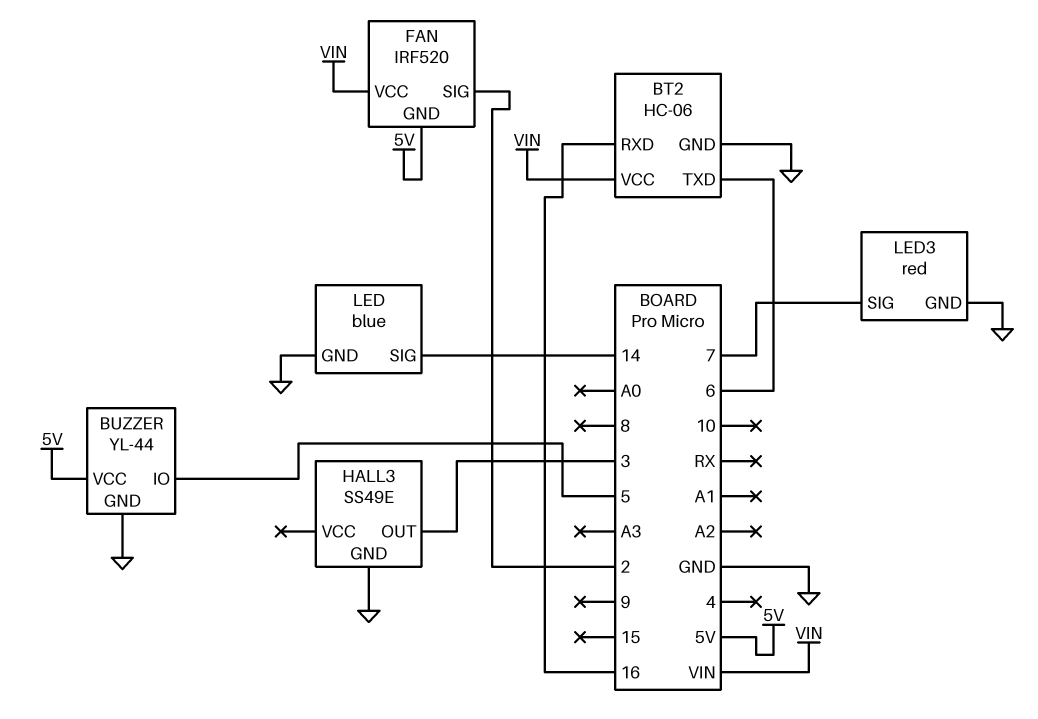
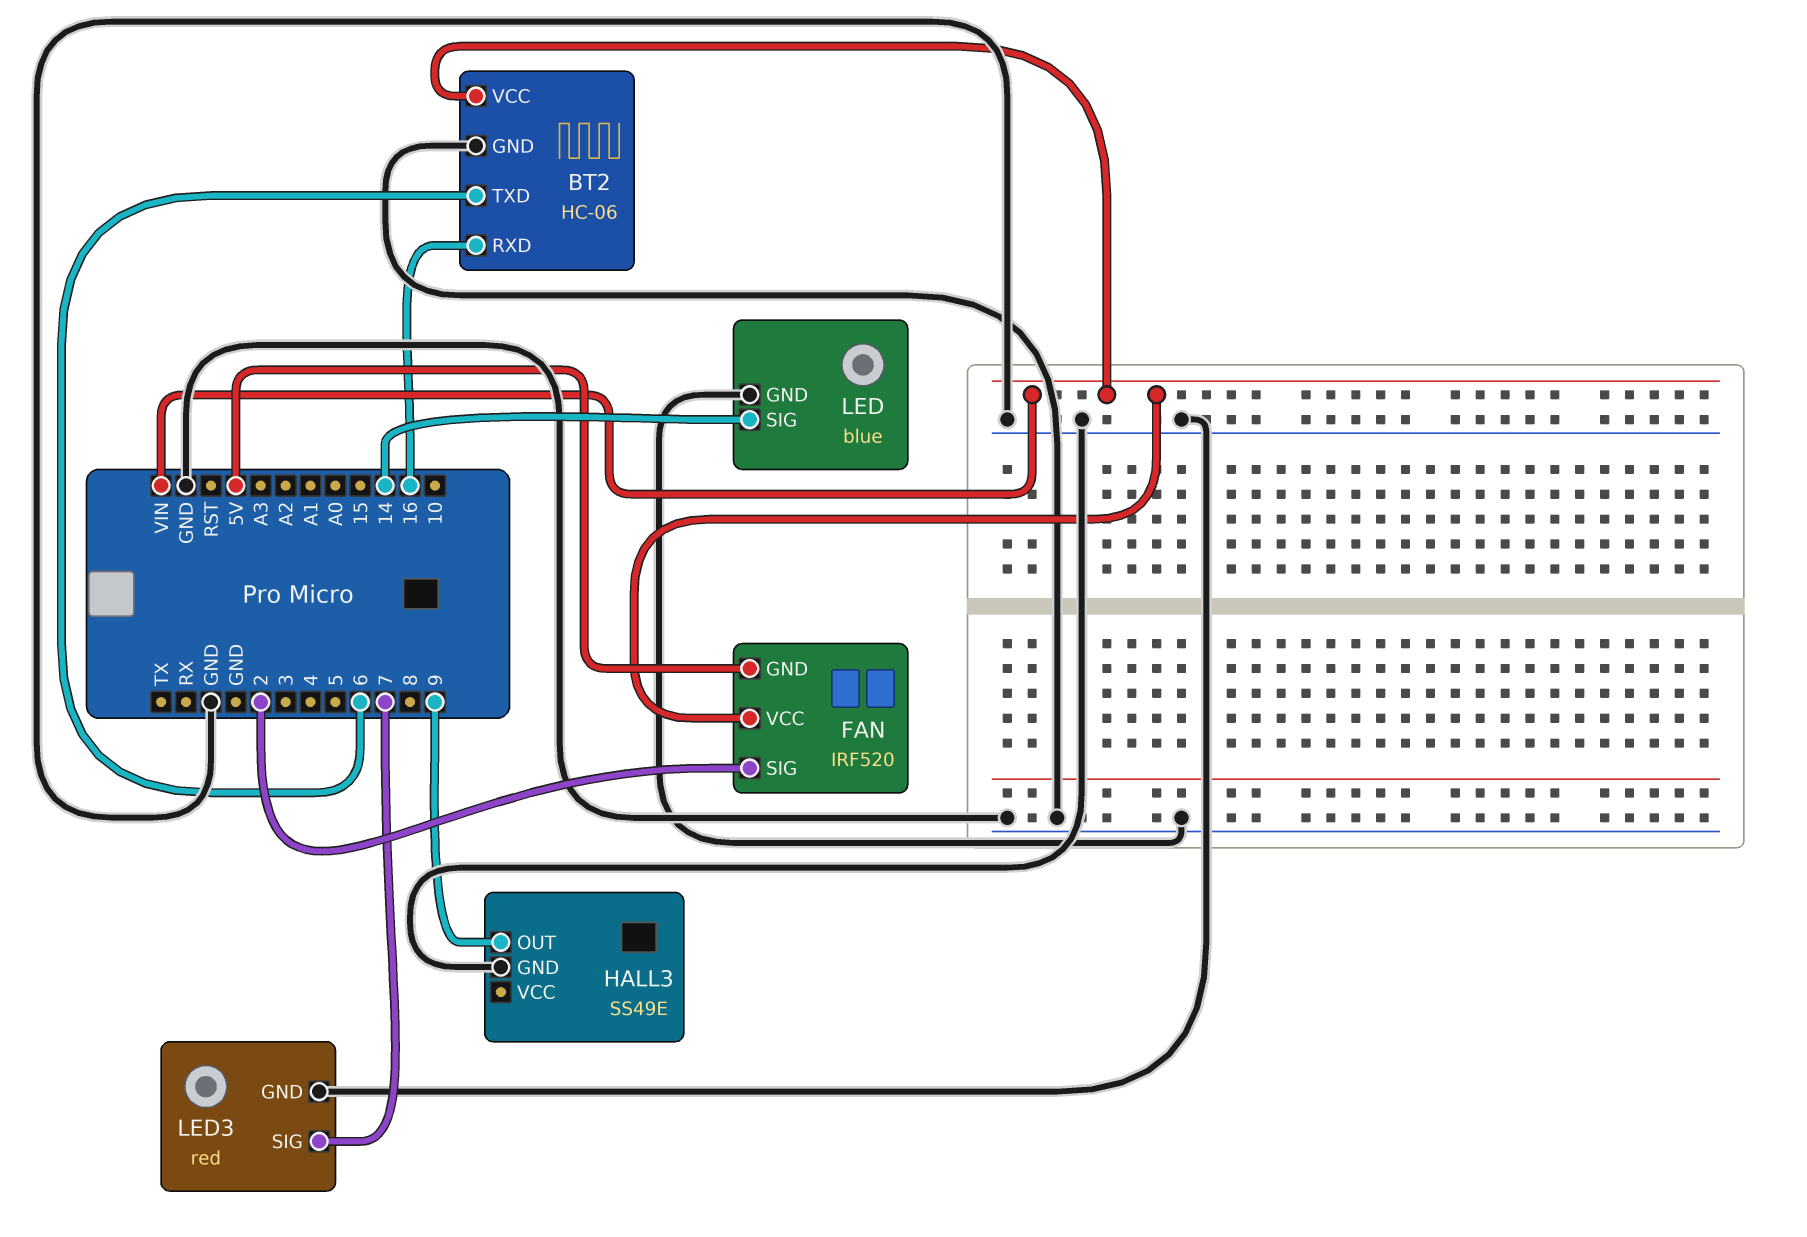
BUZZER: YL-44 -> none
BUZZER pin GND: GND -> none
BUZZER pin IO: 5 -> none
BUZZER pin VCC: 5V -> none
HALL3 pin OUT: 3 -> 9

